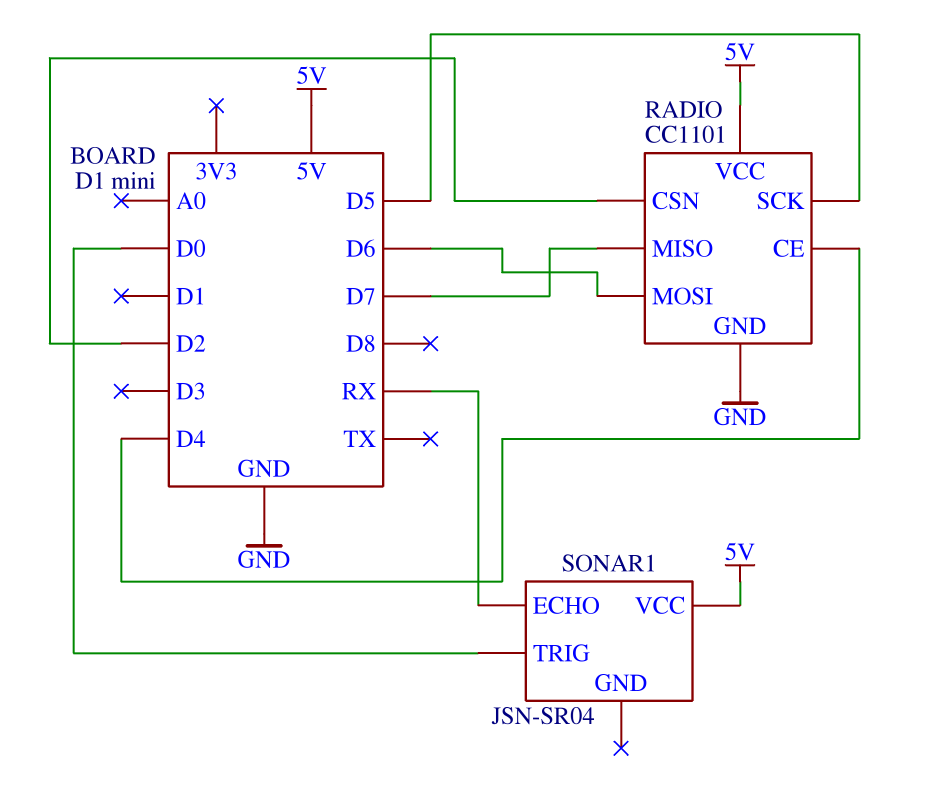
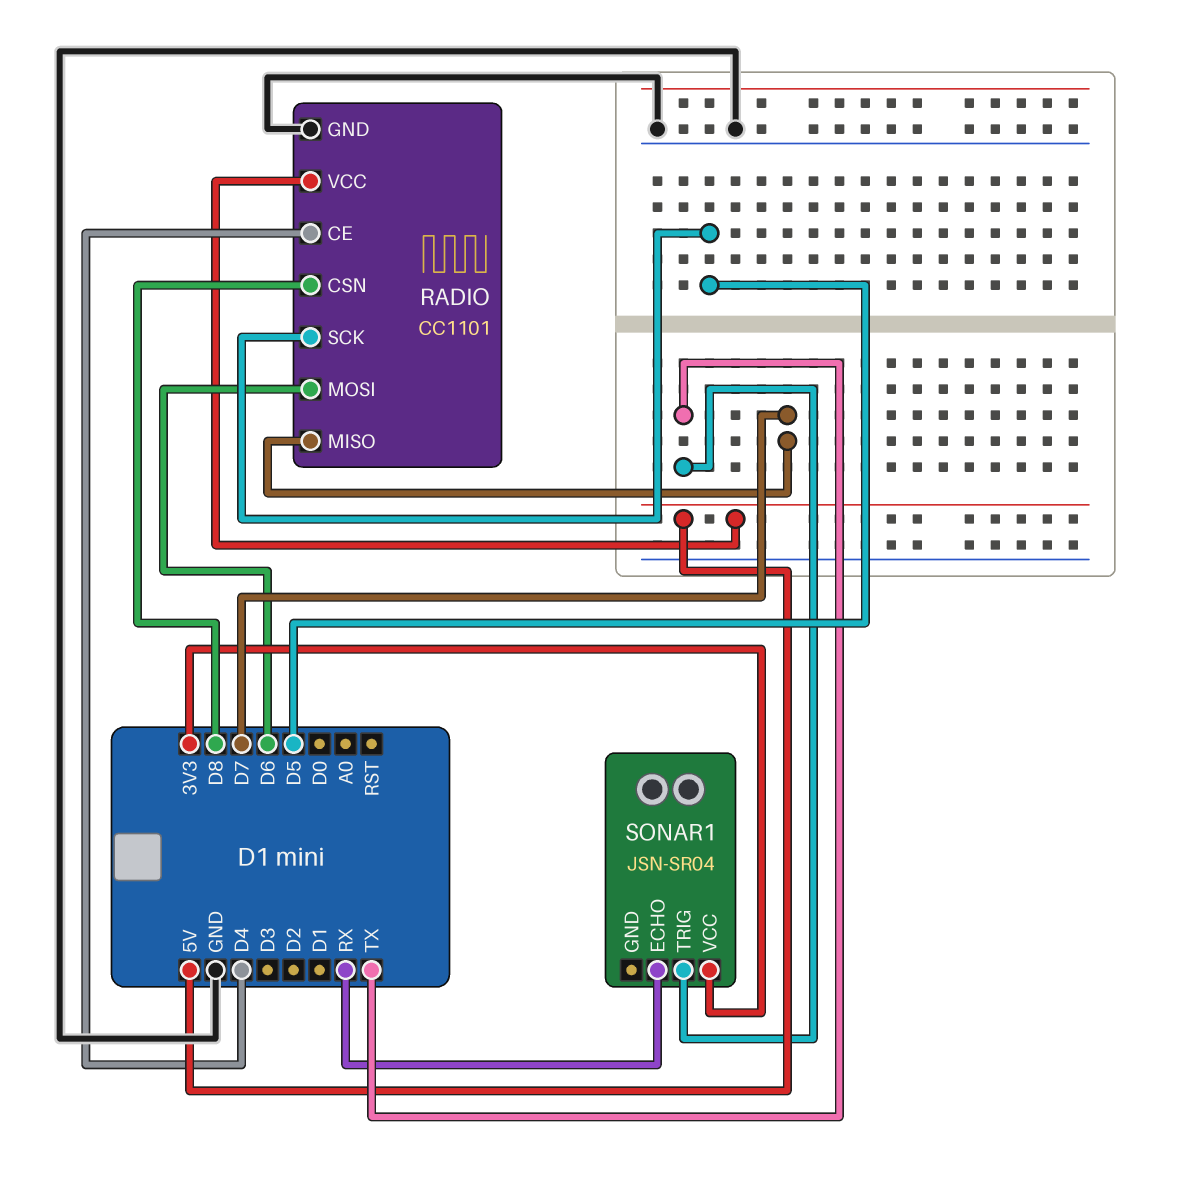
RADIO pin CSN: D2 -> D8
SONAR1 pin TRIG: D0 -> TX
SONAR1 pin VCC: 5V -> 3V3

